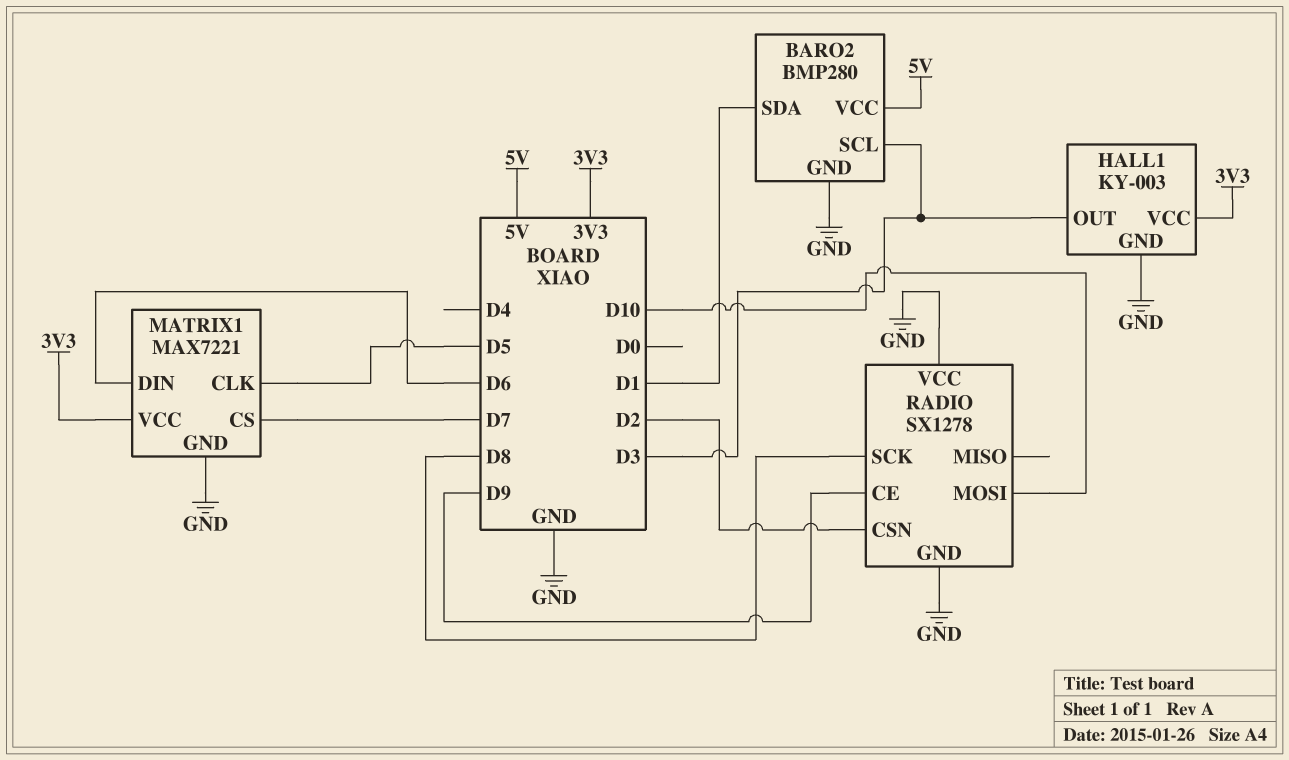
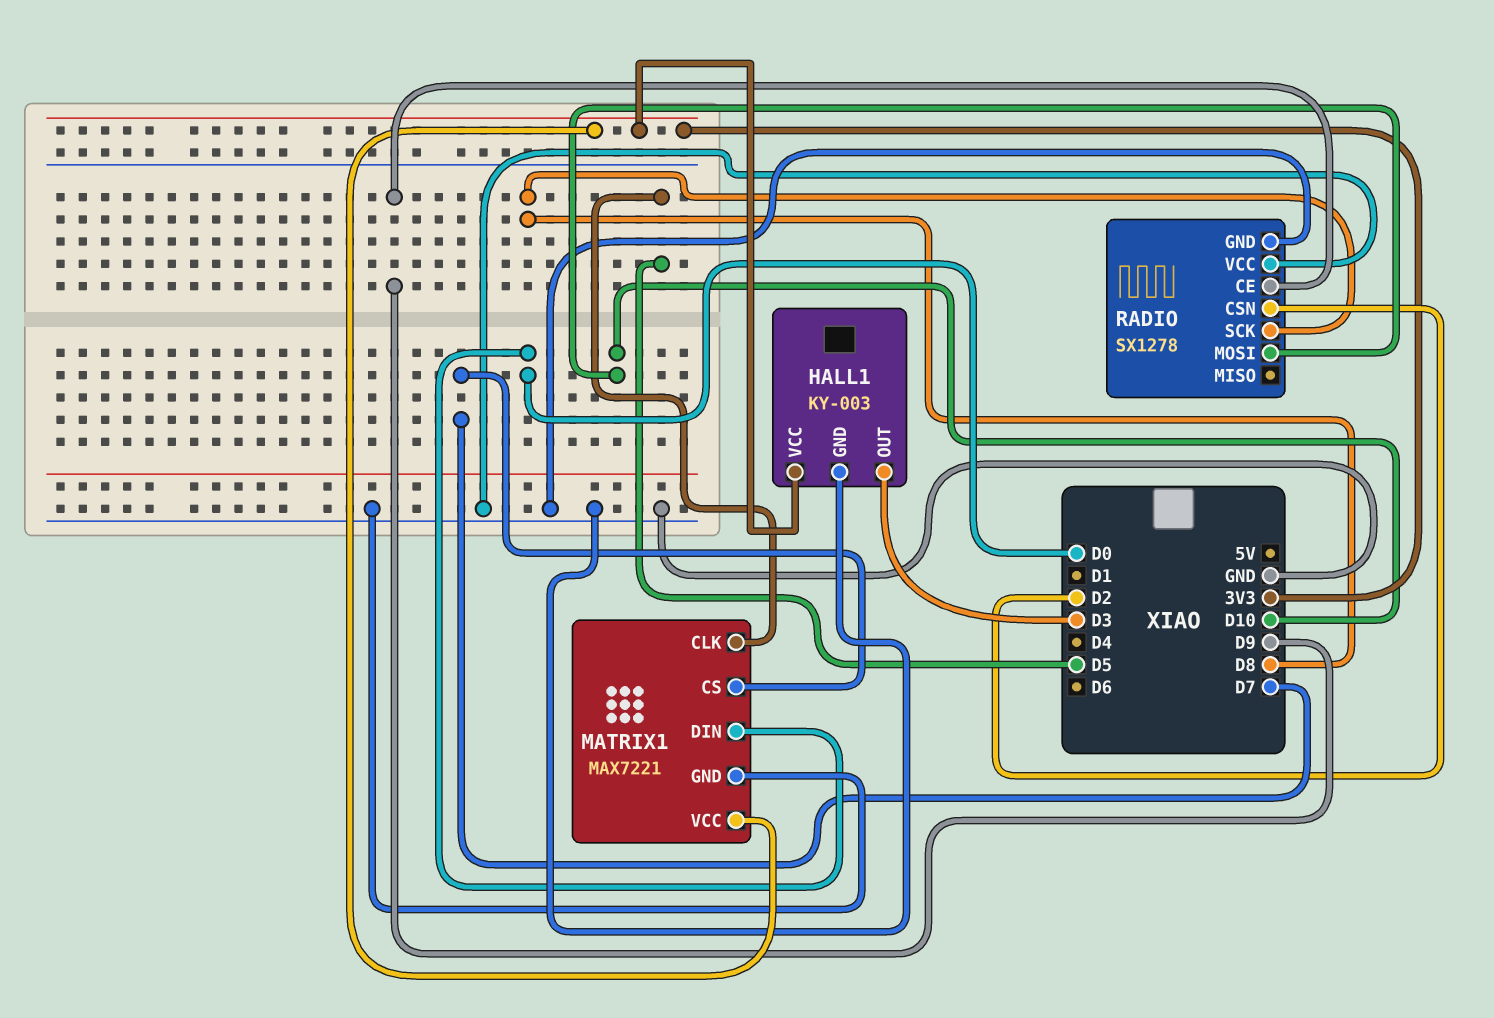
BARO2: BMP280 -> none
BARO2 pin GND: GND -> none
BARO2 pin SCL: D3 -> none
BARO2 pin SDA: D1 -> none
BARO2 pin VCC: 5V -> none
MATRIX1 pin DIN: D6 -> D0

